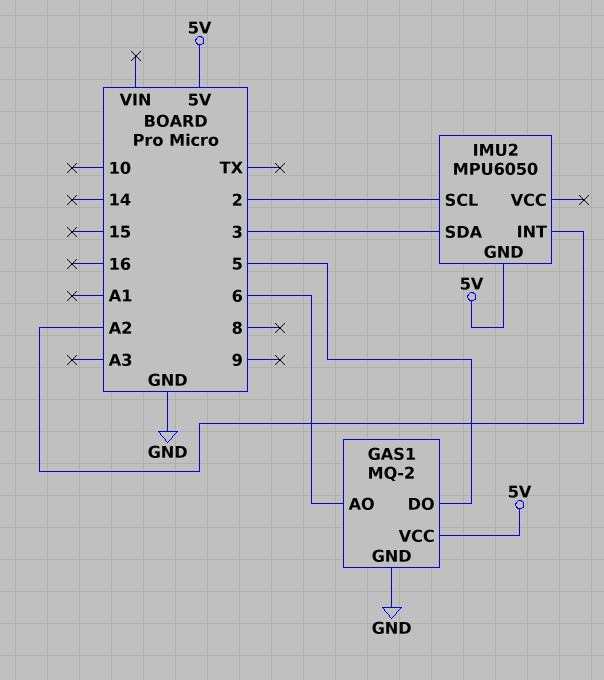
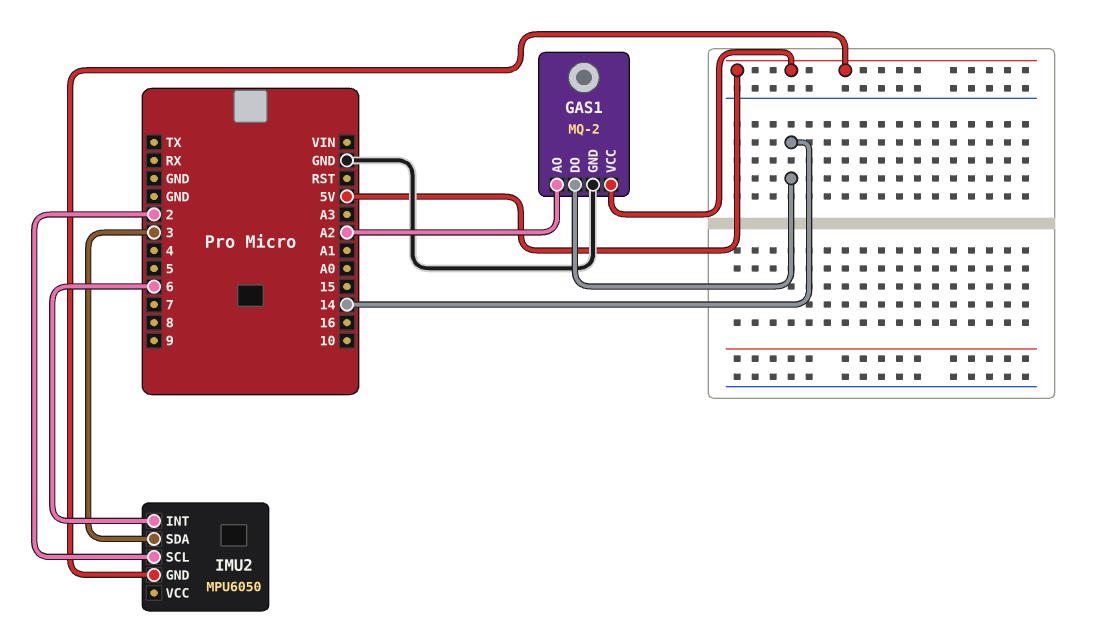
GAS1 pin AO: 6 -> A2
GAS1 pin DO: 5 -> 14
IMU2 pin INT: A2 -> 6

